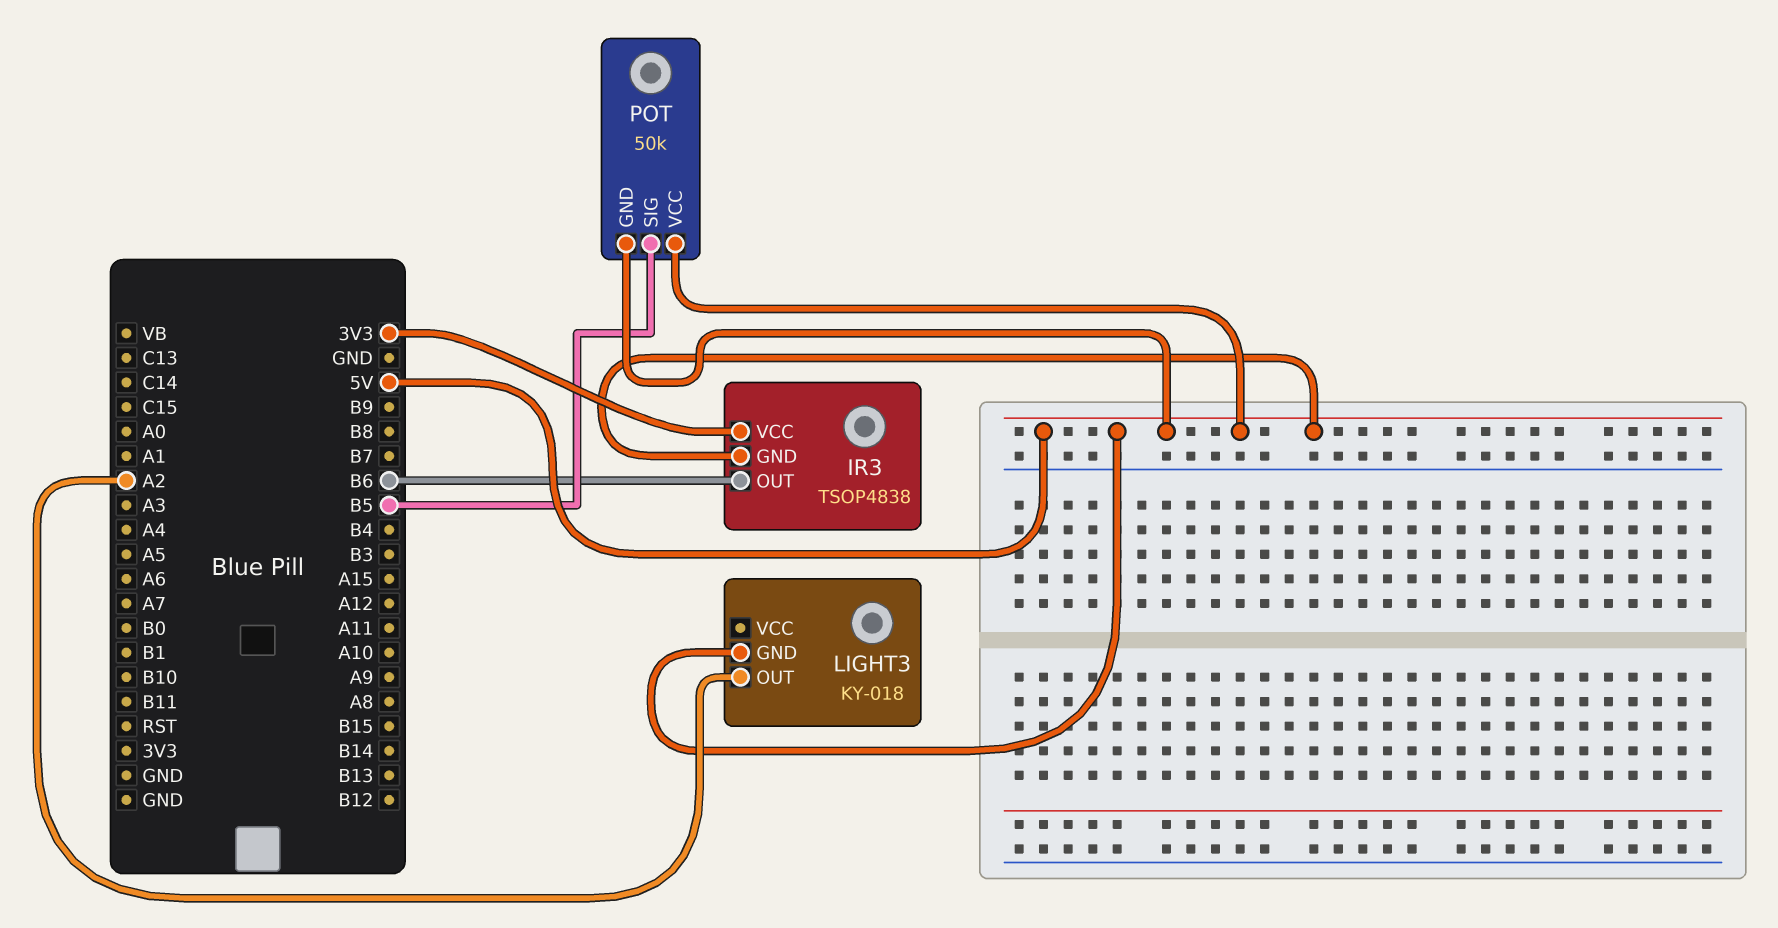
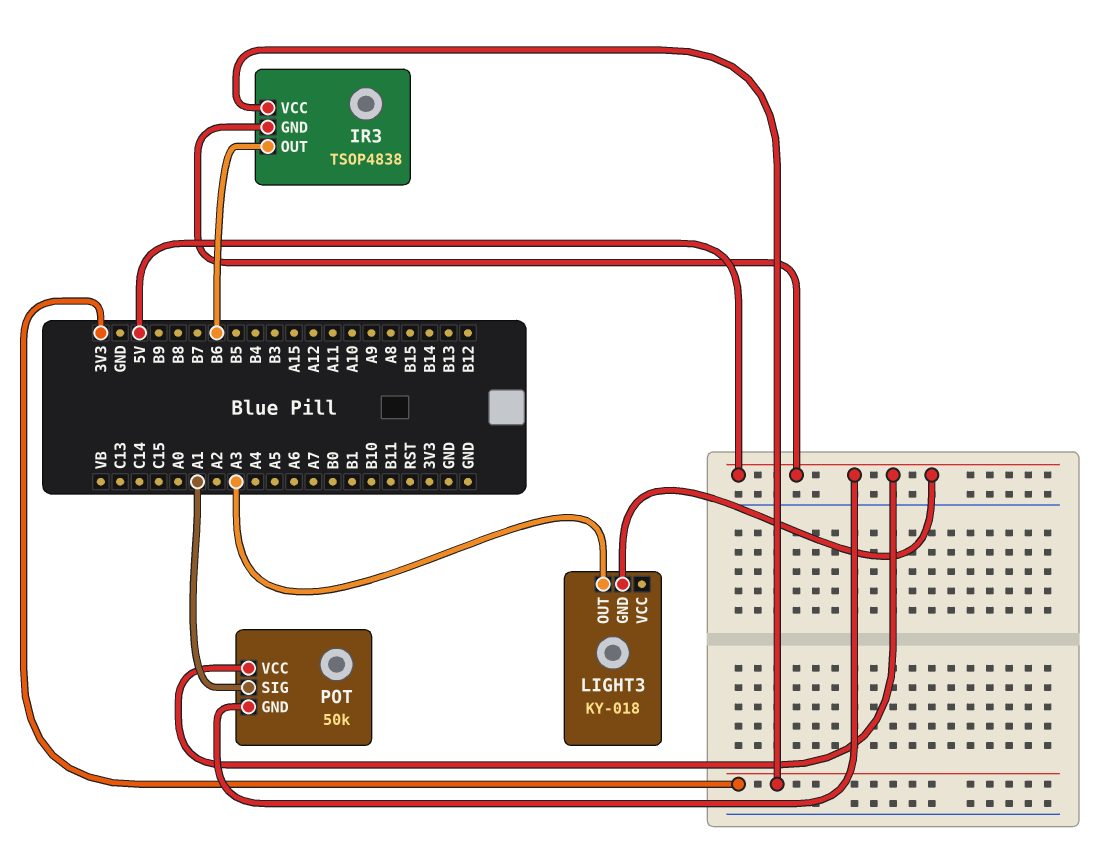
LIGHT3 pin OUT: A2 -> A3
POT pin SIG: B5 -> A1

